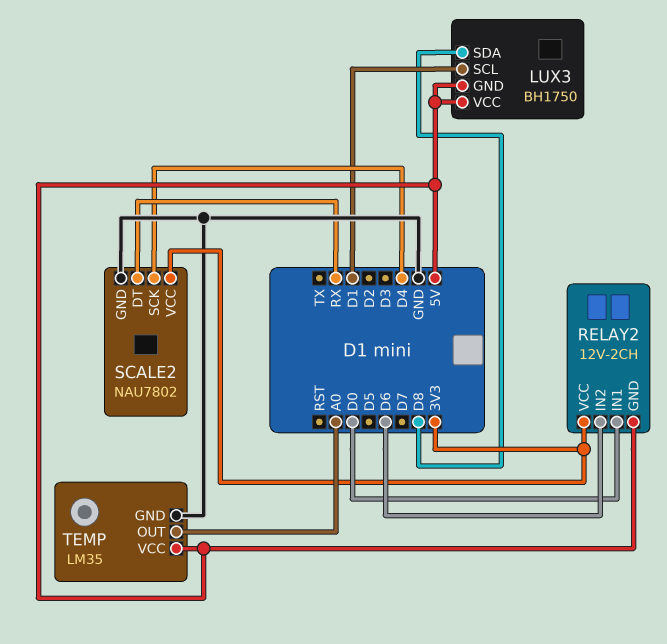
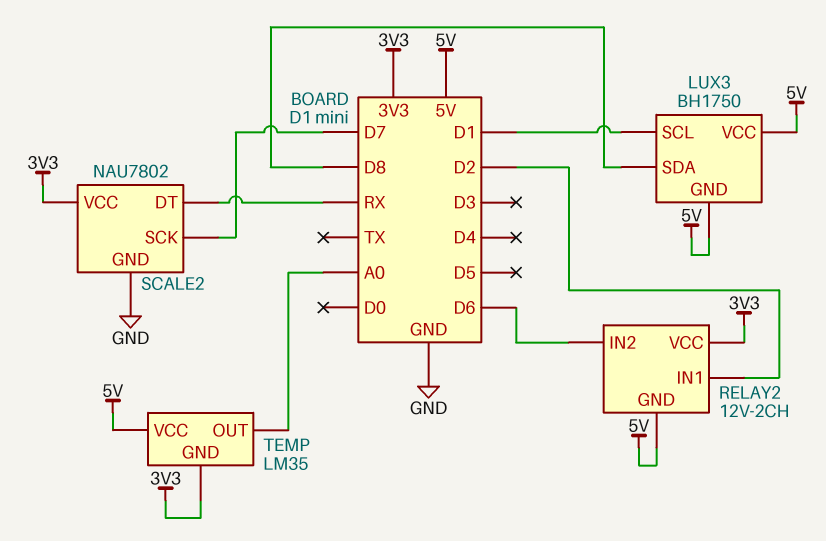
RELAY2 pin IN1: D0 -> D2
SCALE2 pin SCK: D4 -> D7
TEMP pin GND: GND -> 3V3

